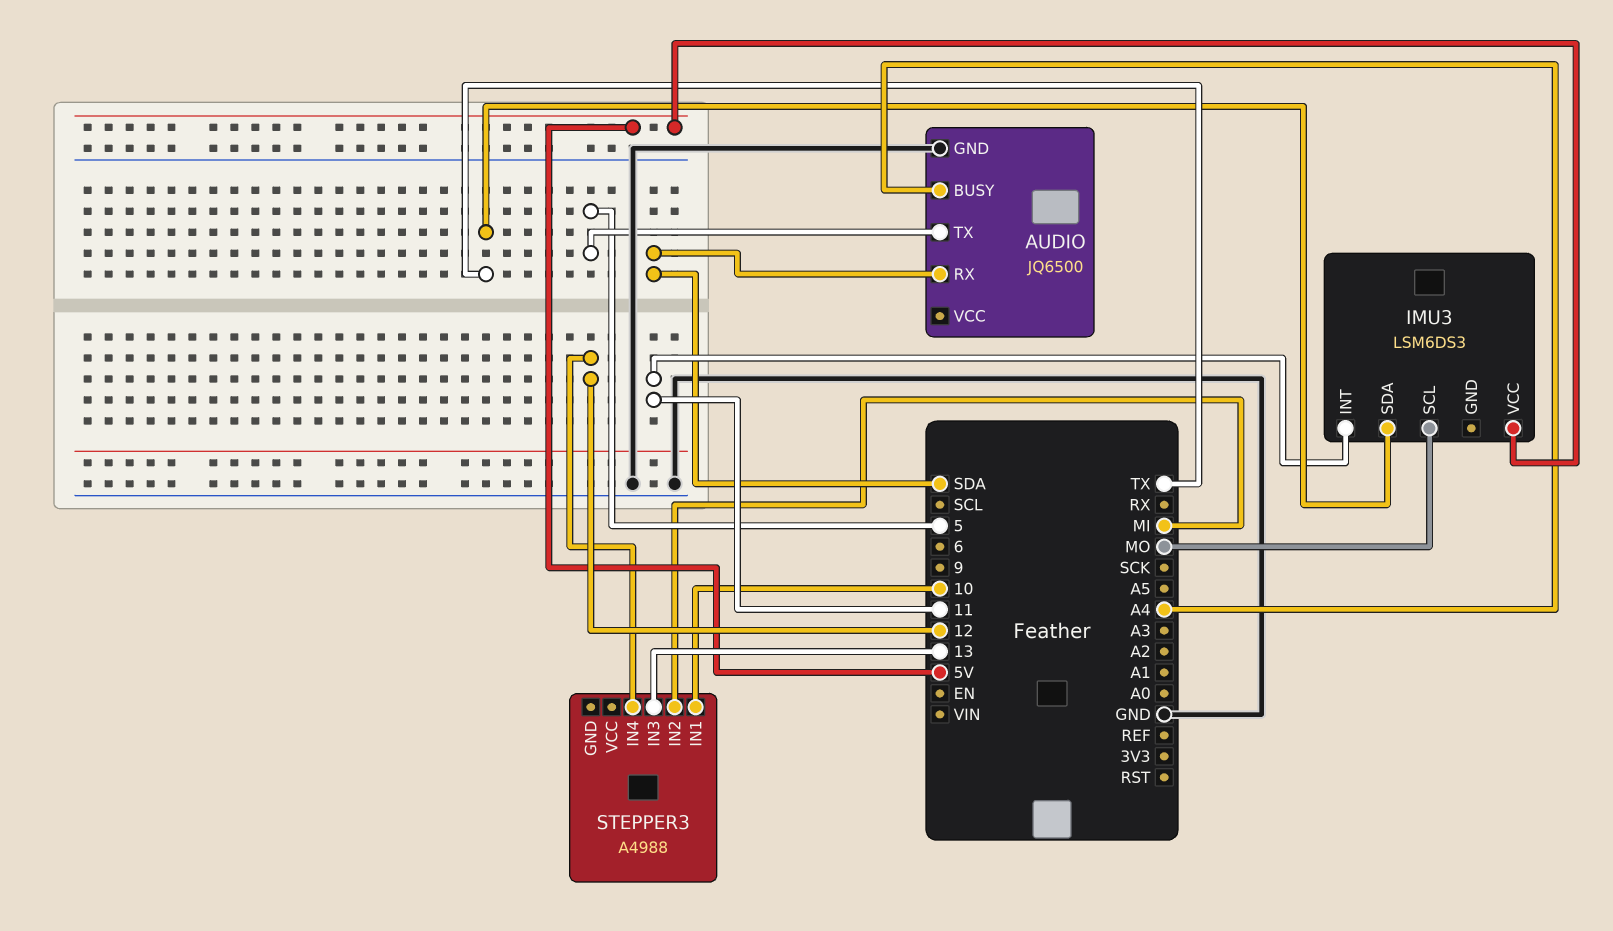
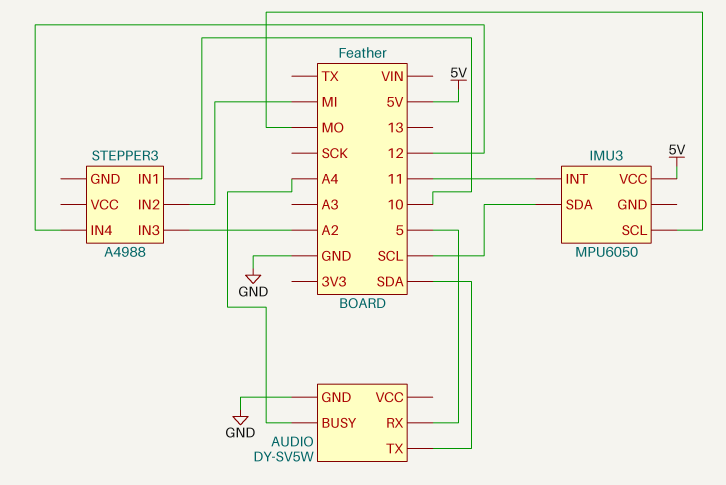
AUDIO: JQ6500 -> DY-SV5W
AUDIO pin RX: SDA -> 5
AUDIO pin TX: 5 -> SDA
IMU3: LSM6DS3 -> MPU6050
IMU3 pin SDA: TX -> SCL
STEPPER3 pin IN3: 13 -> A2

